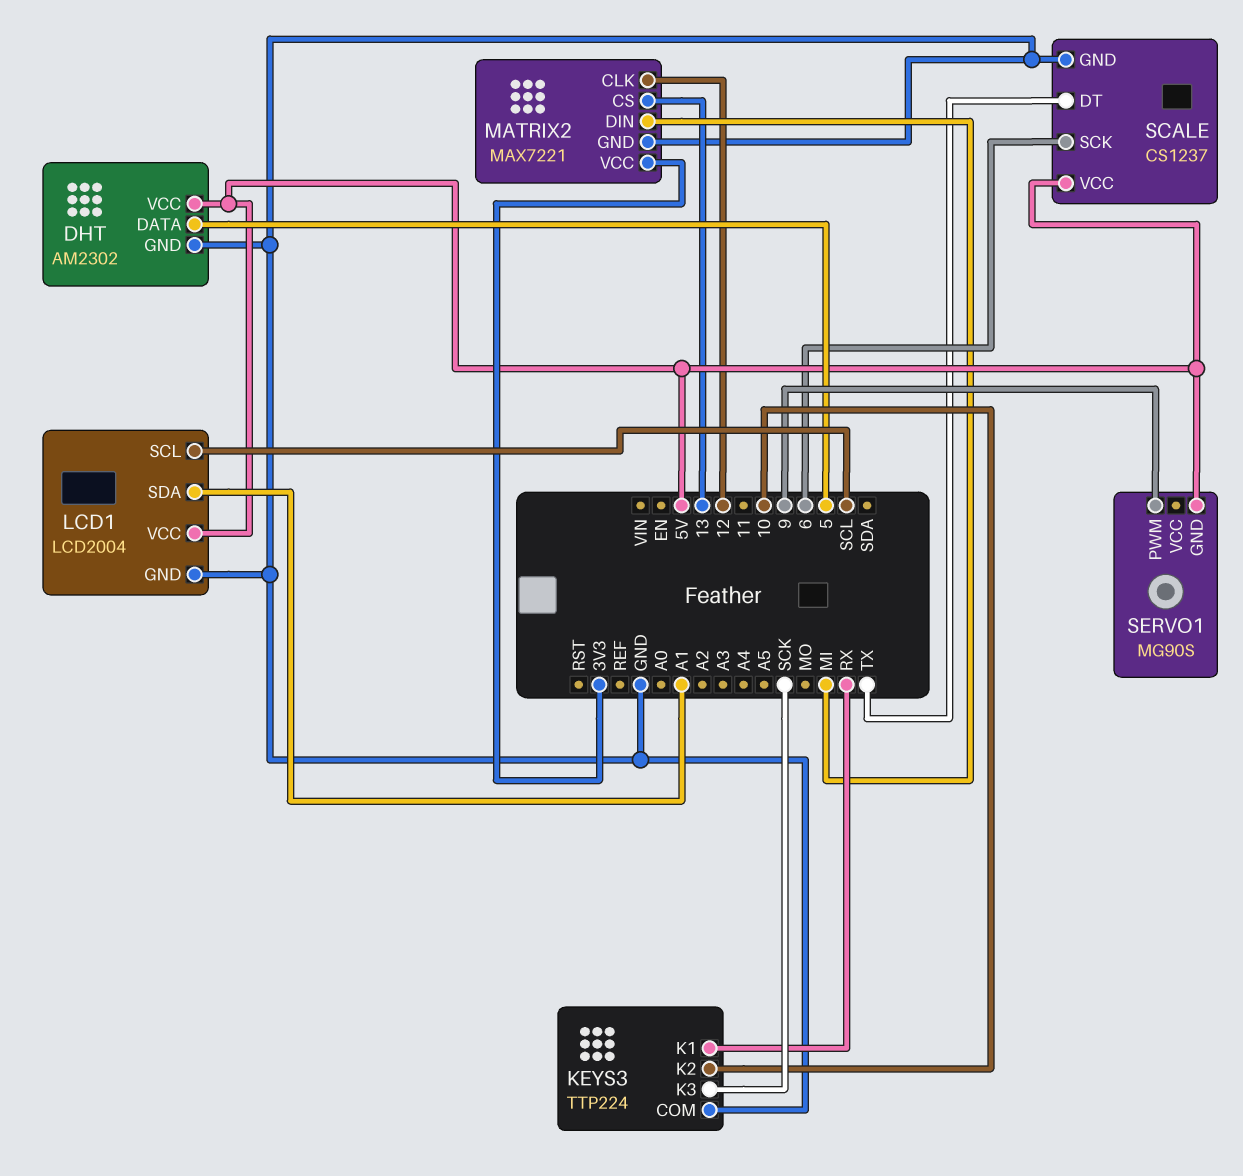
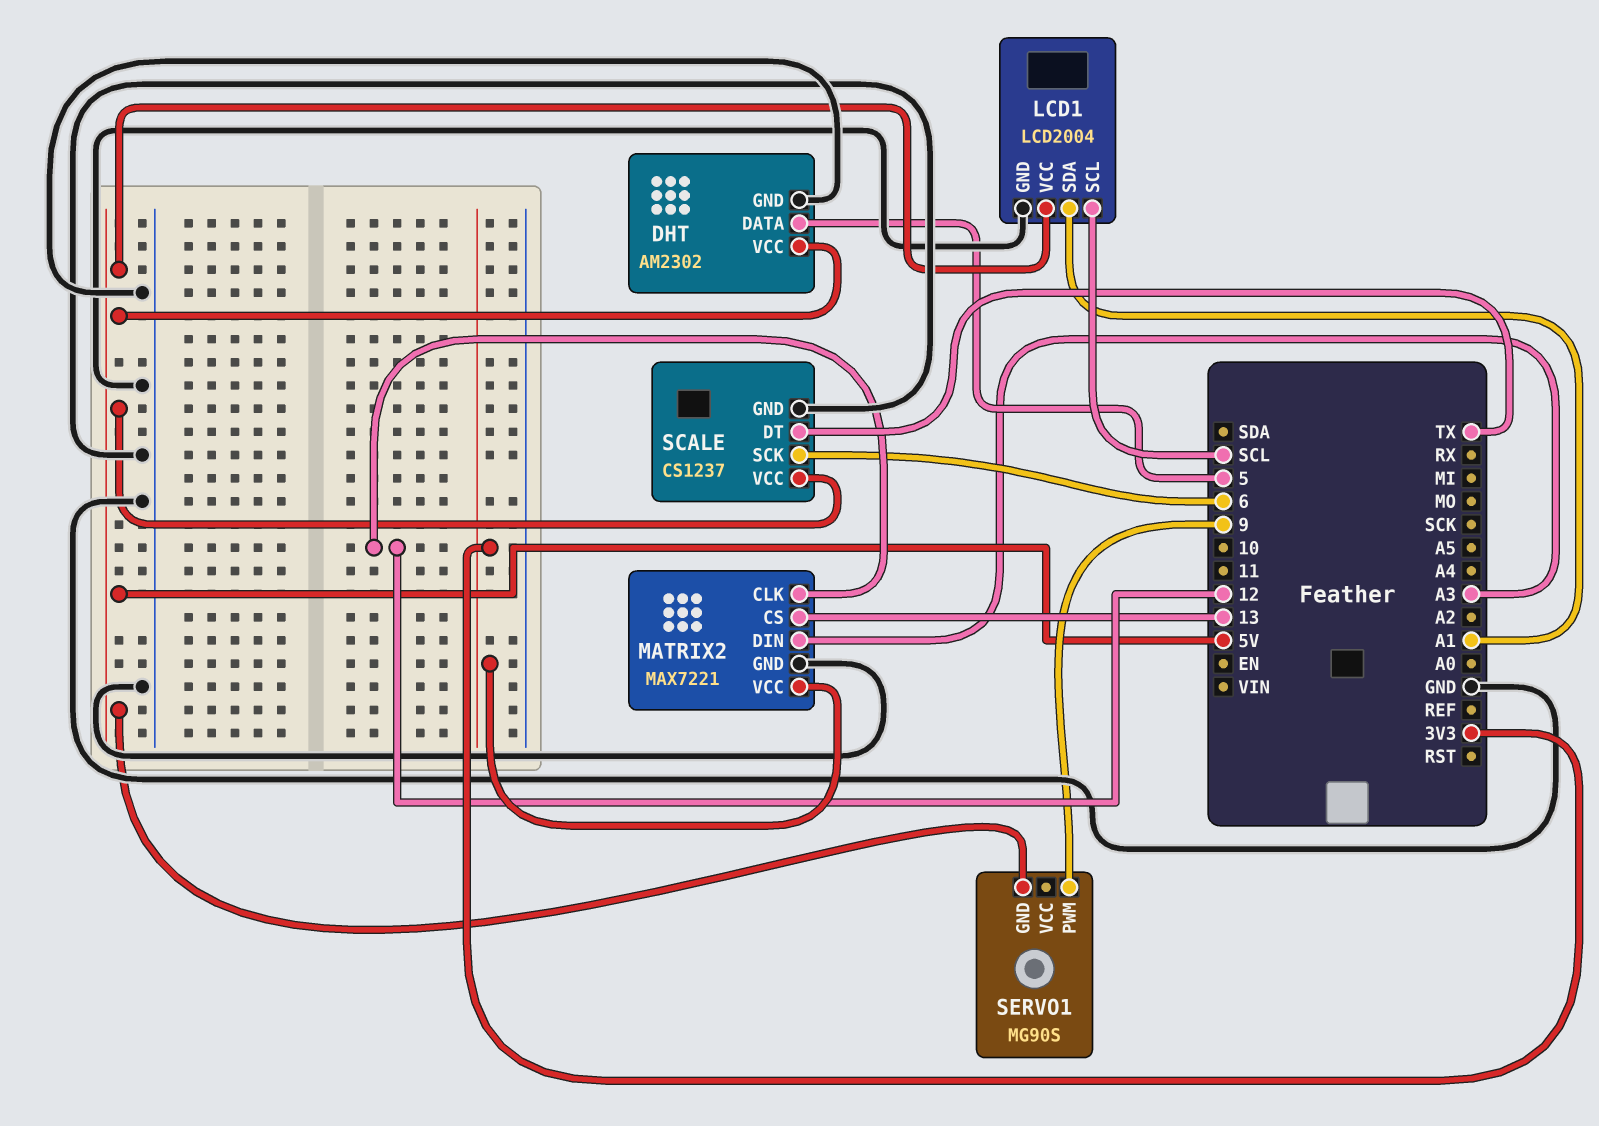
KEYS3: TTP224 -> none
KEYS3 pin COM: GND -> none
KEYS3 pin K1: RX -> none
KEYS3 pin K2: 10 -> none
KEYS3 pin K3: SCK -> none
MATRIX2 pin DIN: MI -> A3

